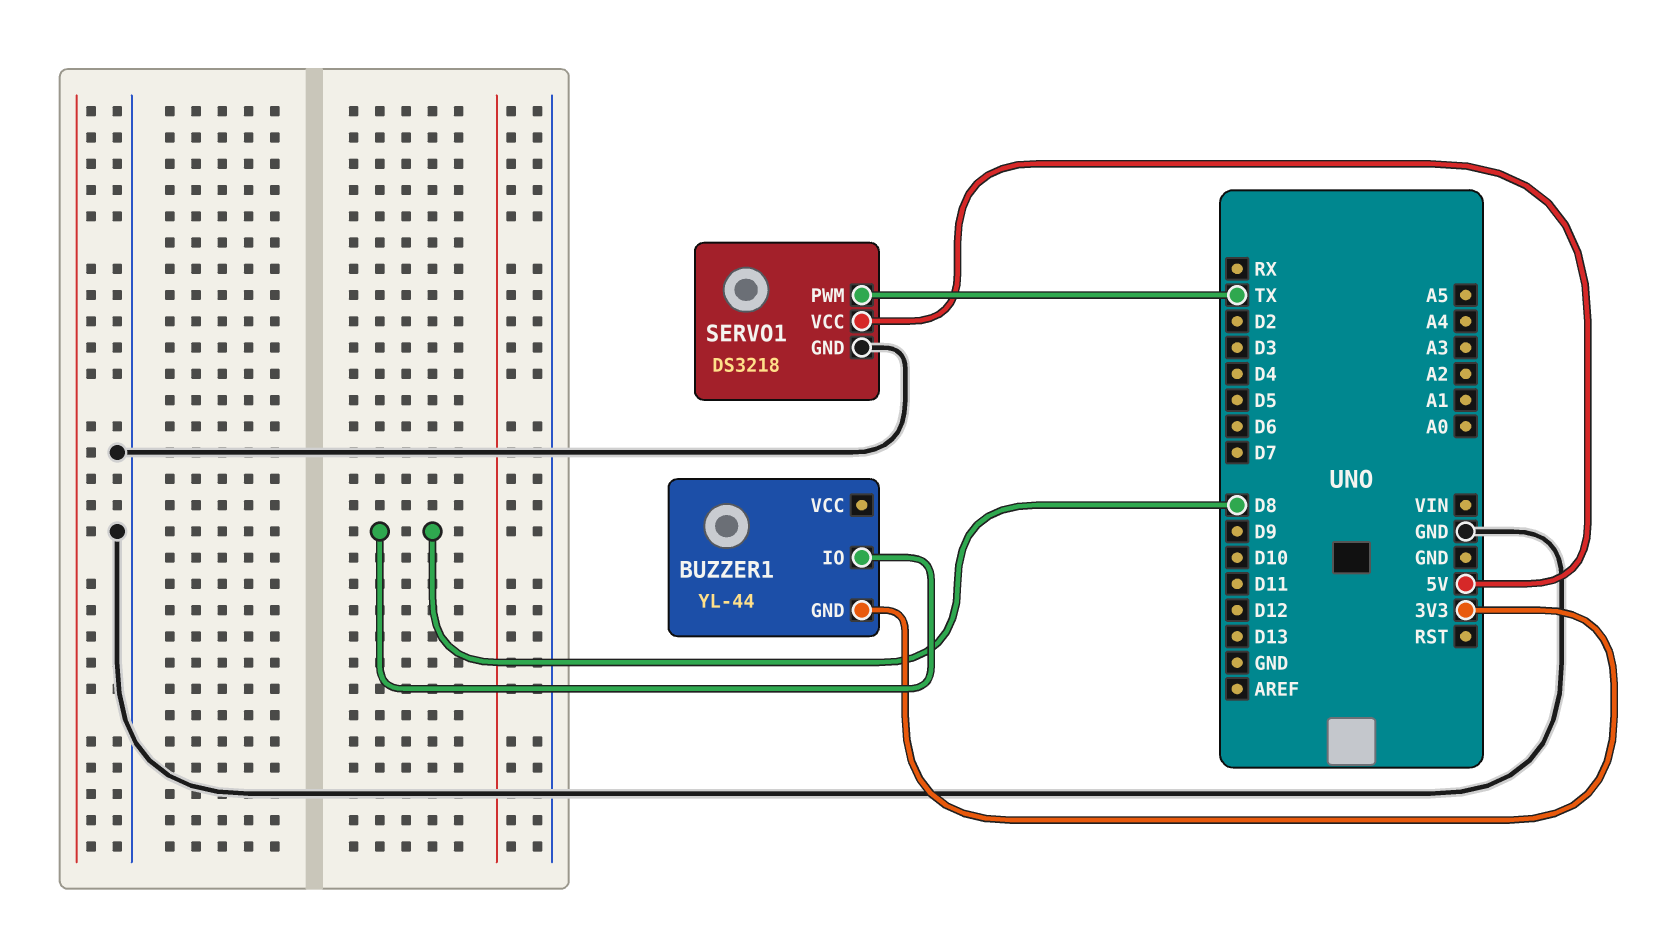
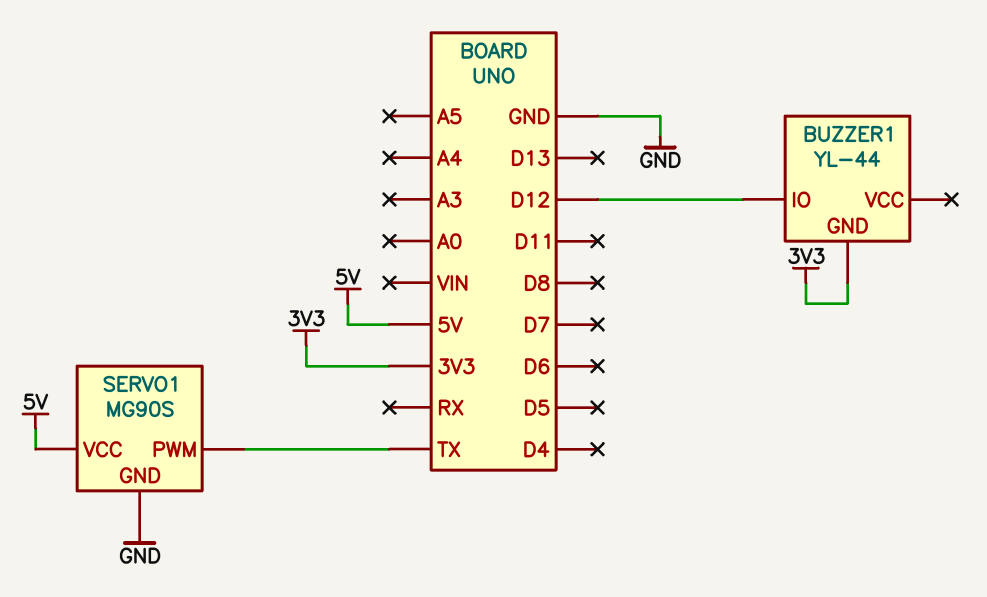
BUZZER1 pin IO: D8 -> D12
SERVO1: DS3218 -> MG90S

